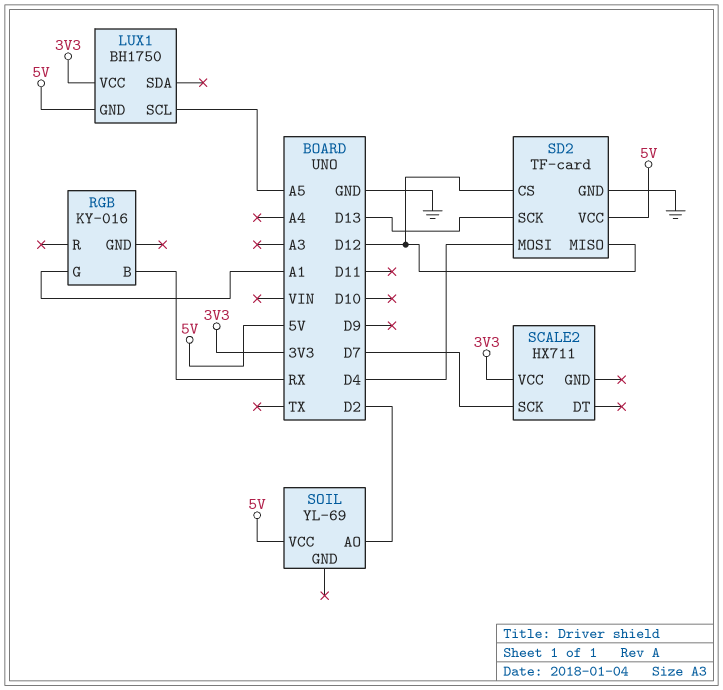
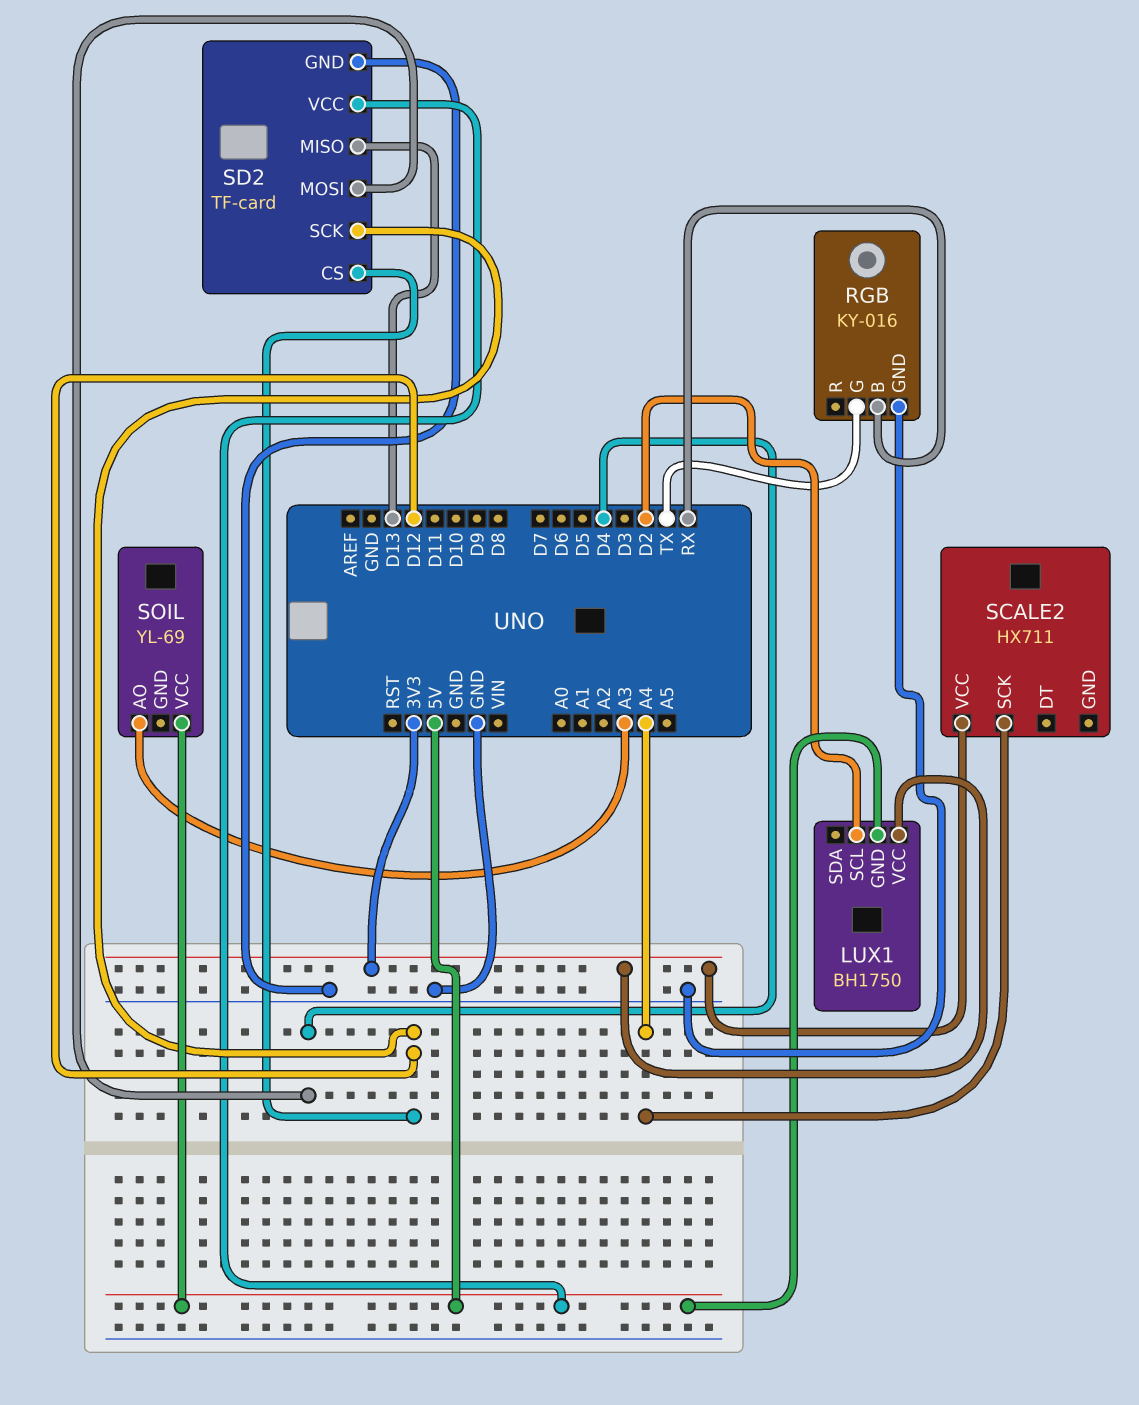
LUX1 pin SCL: A5 -> D2
RGB pin G: A1 -> TX
RGB pin GND: none -> GND
SCALE2 pin SCK: D7 -> A4
SD2 pin MISO: D12 -> D13
SD2 pin SCK: D13 -> D12
SOIL pin AO: D2 -> A3

